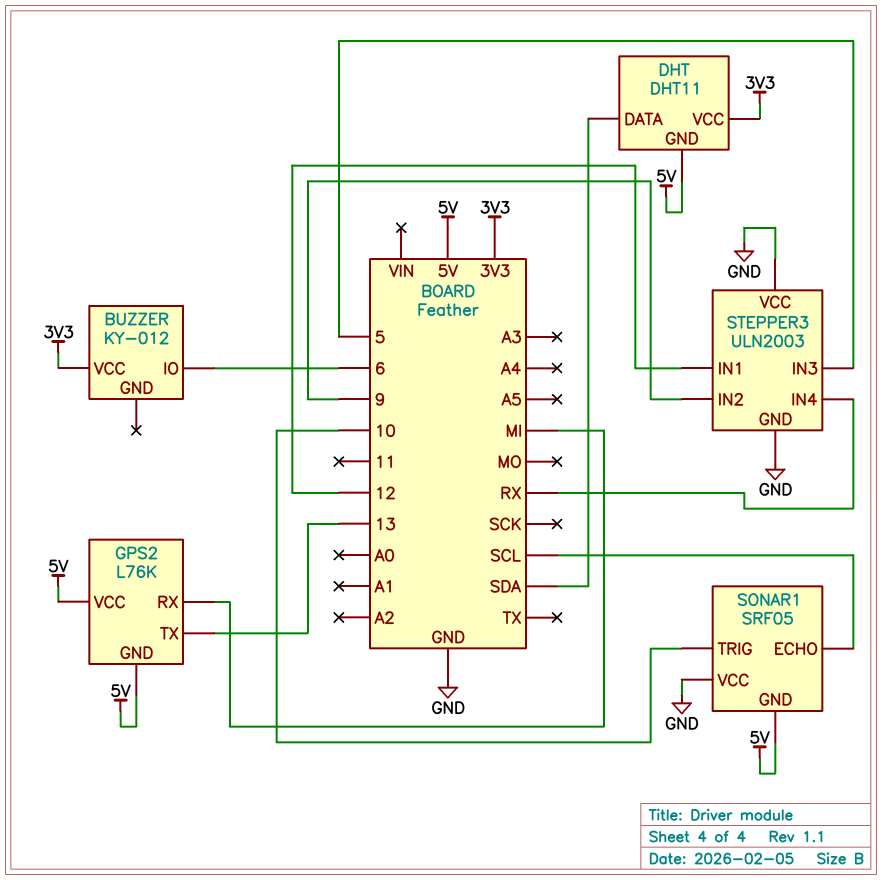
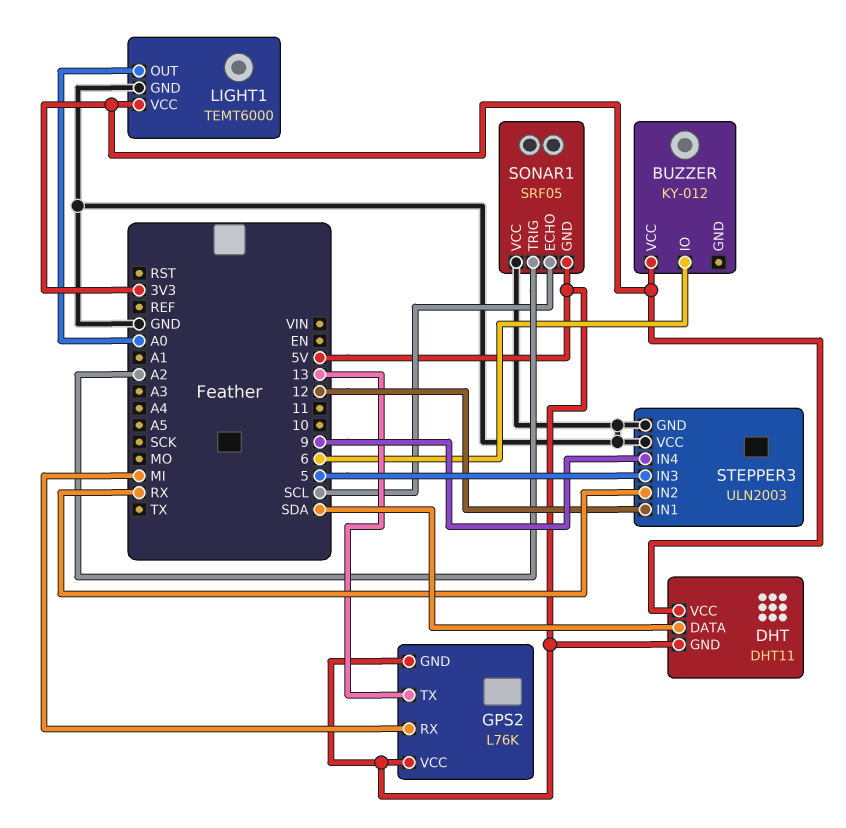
LIGHT1: none -> TEMT6000
LIGHT1 pin GND: none -> GND
LIGHT1 pin OUT: none -> A0
LIGHT1 pin VCC: none -> 3V3
SONAR1 pin TRIG: 10 -> A2
STEPPER3 pin IN2: 9 -> RX
STEPPER3 pin IN4: RX -> 9

